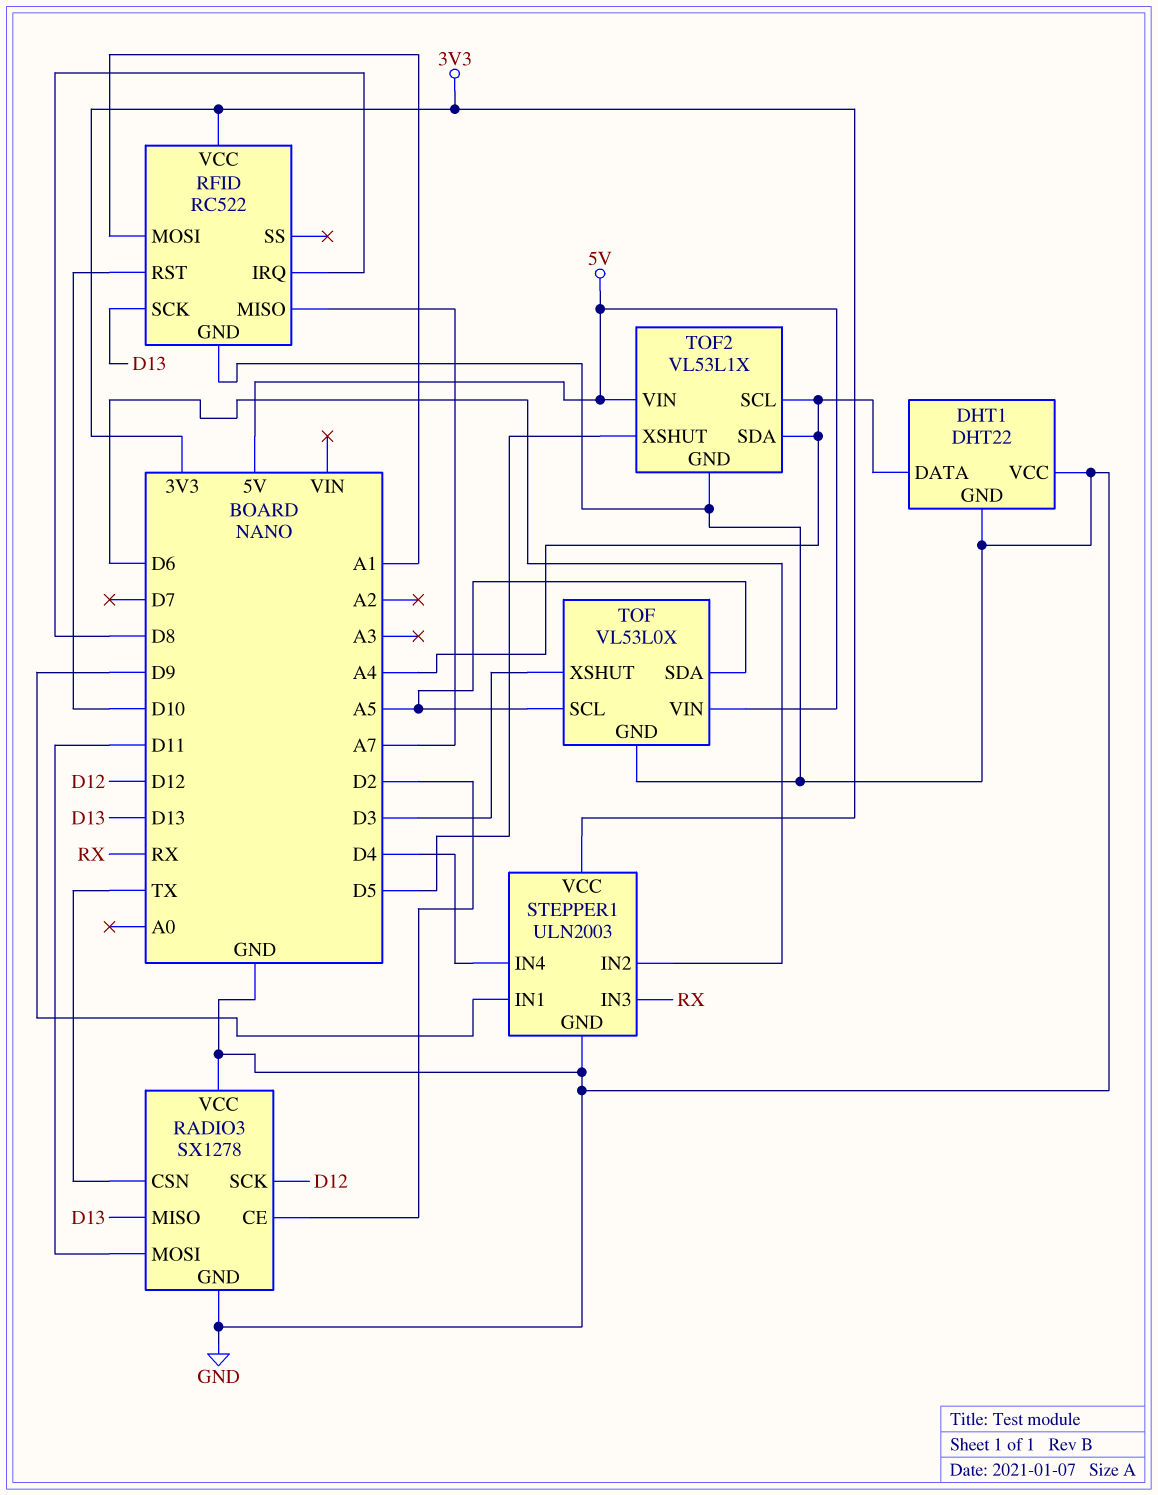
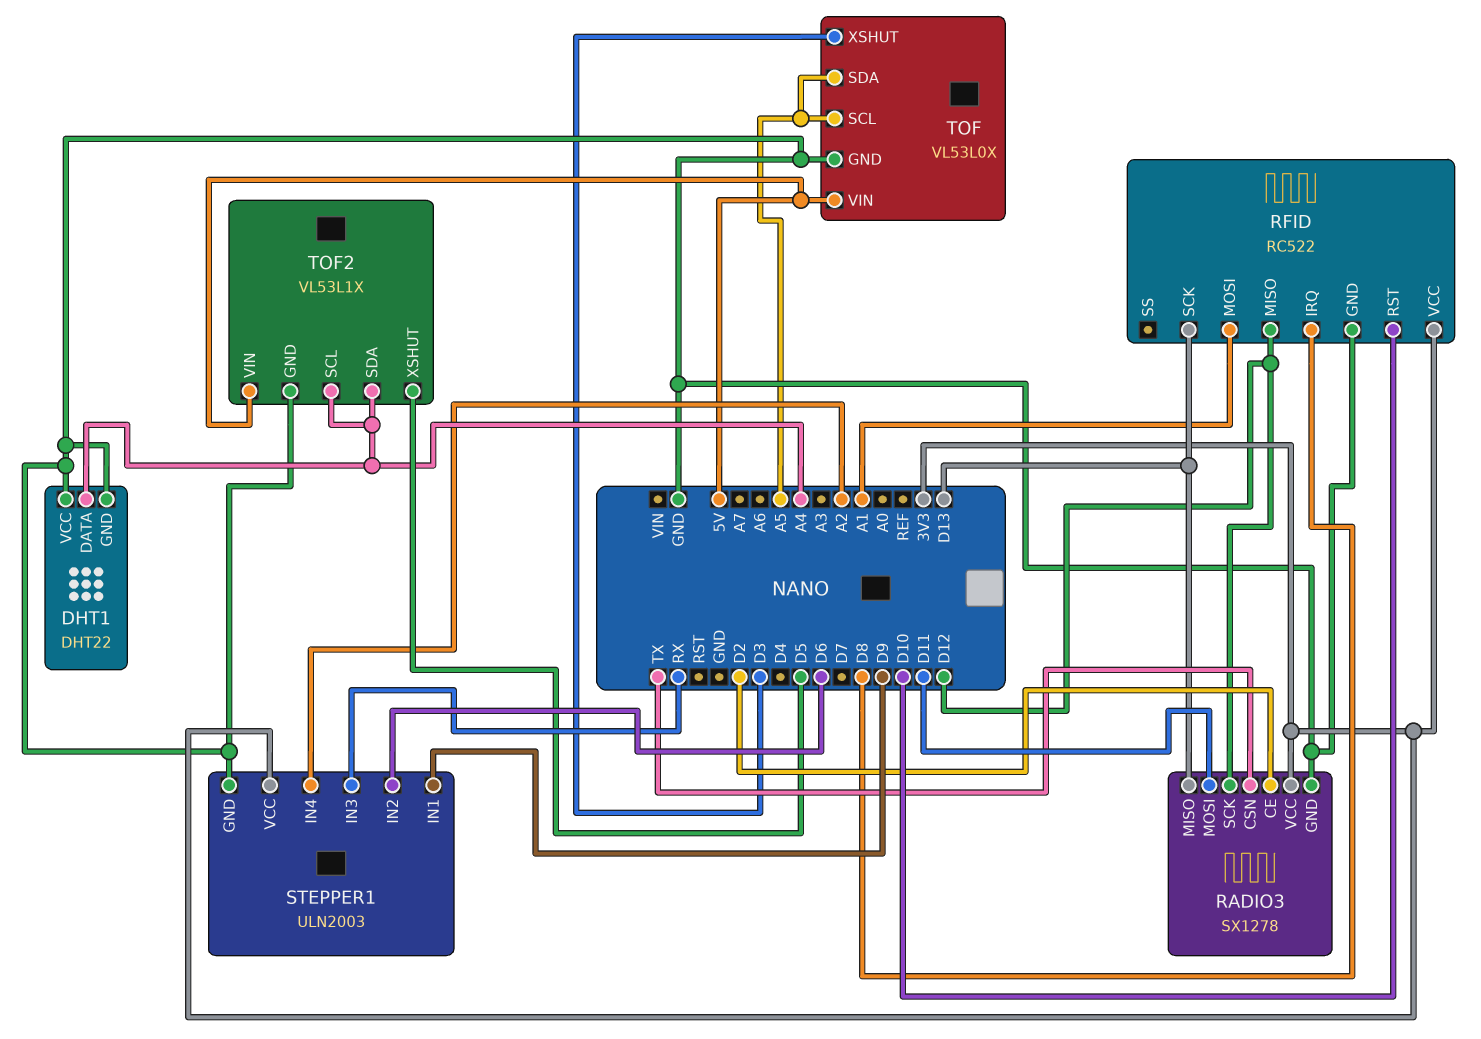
RADIO3 pin VCC: GND -> 3V3
RFID pin MISO: A7 -> D12
STEPPER1 pin IN4: D4 -> A2

